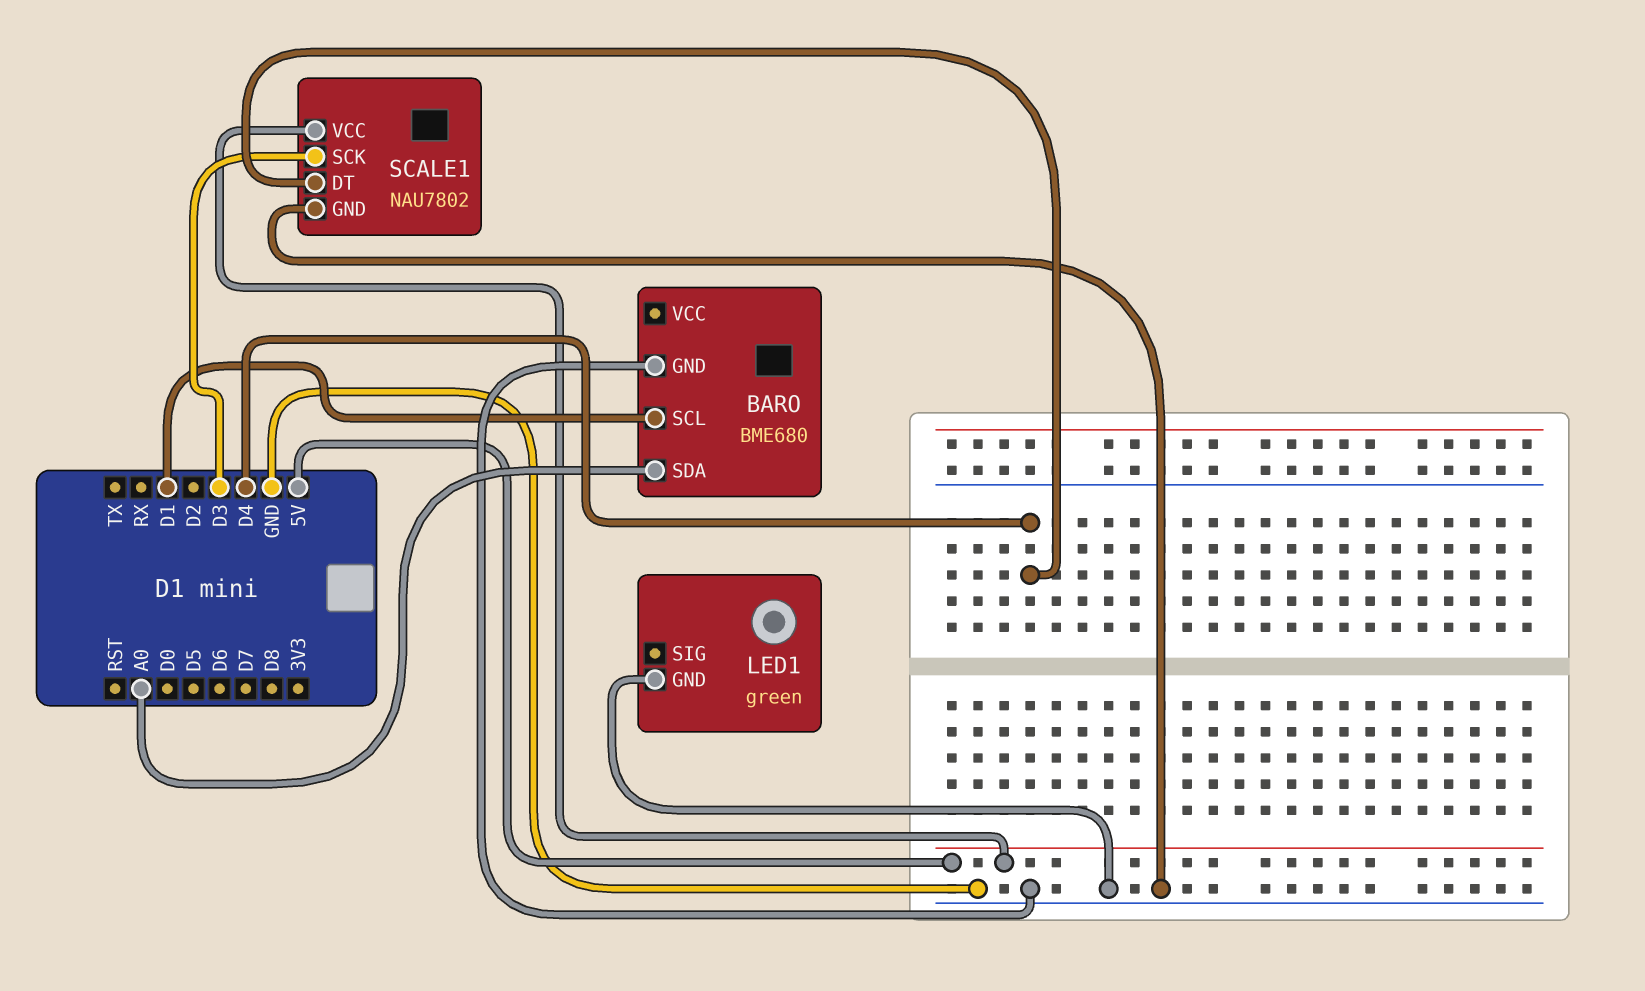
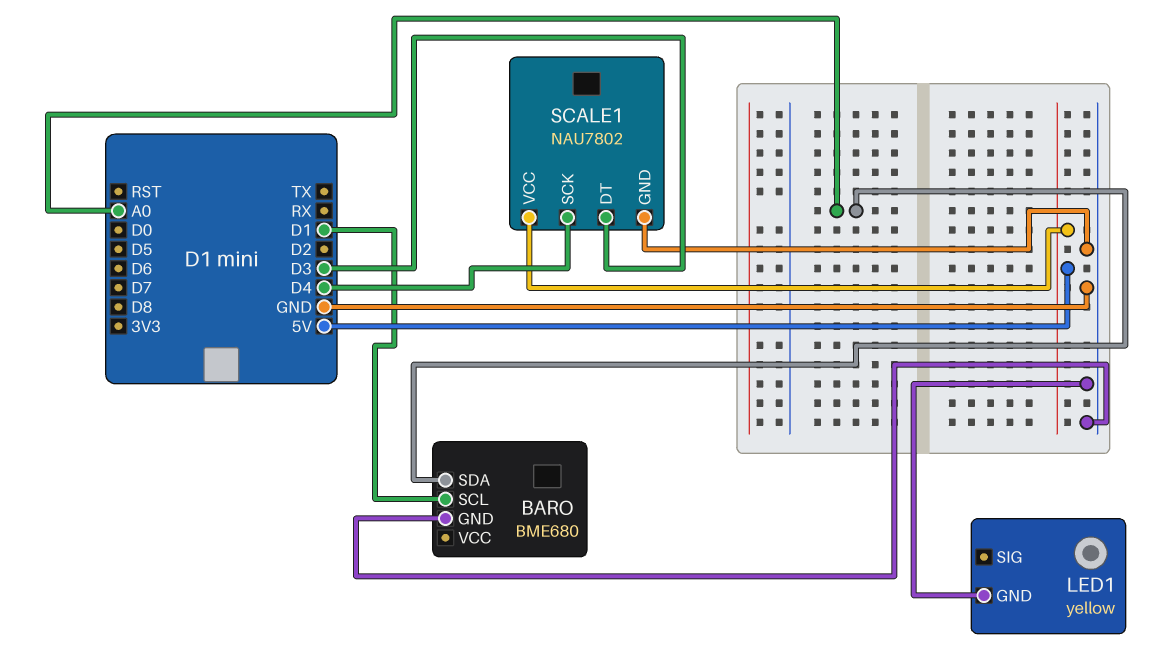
LED1: green -> yellow
SCALE1 pin DT: D4 -> D3
SCALE1 pin SCK: D3 -> D4

